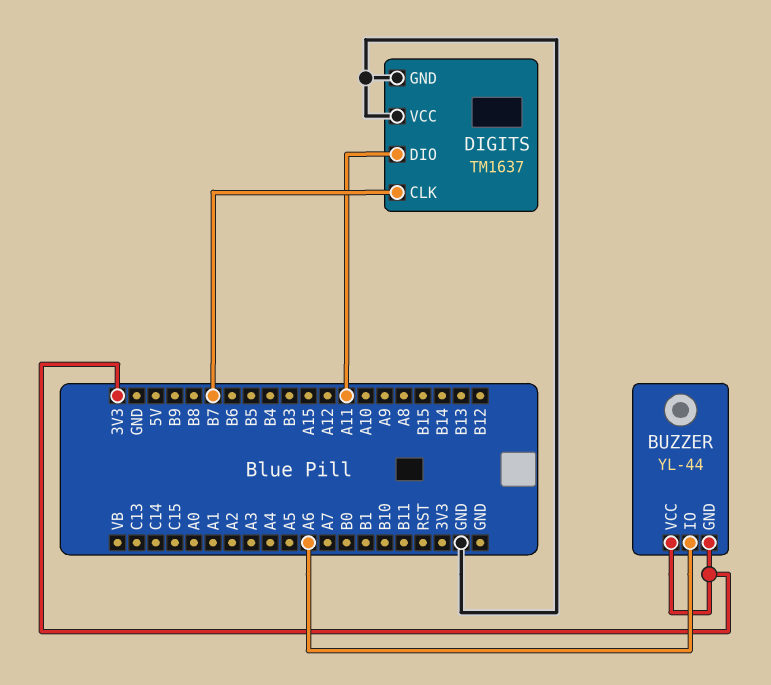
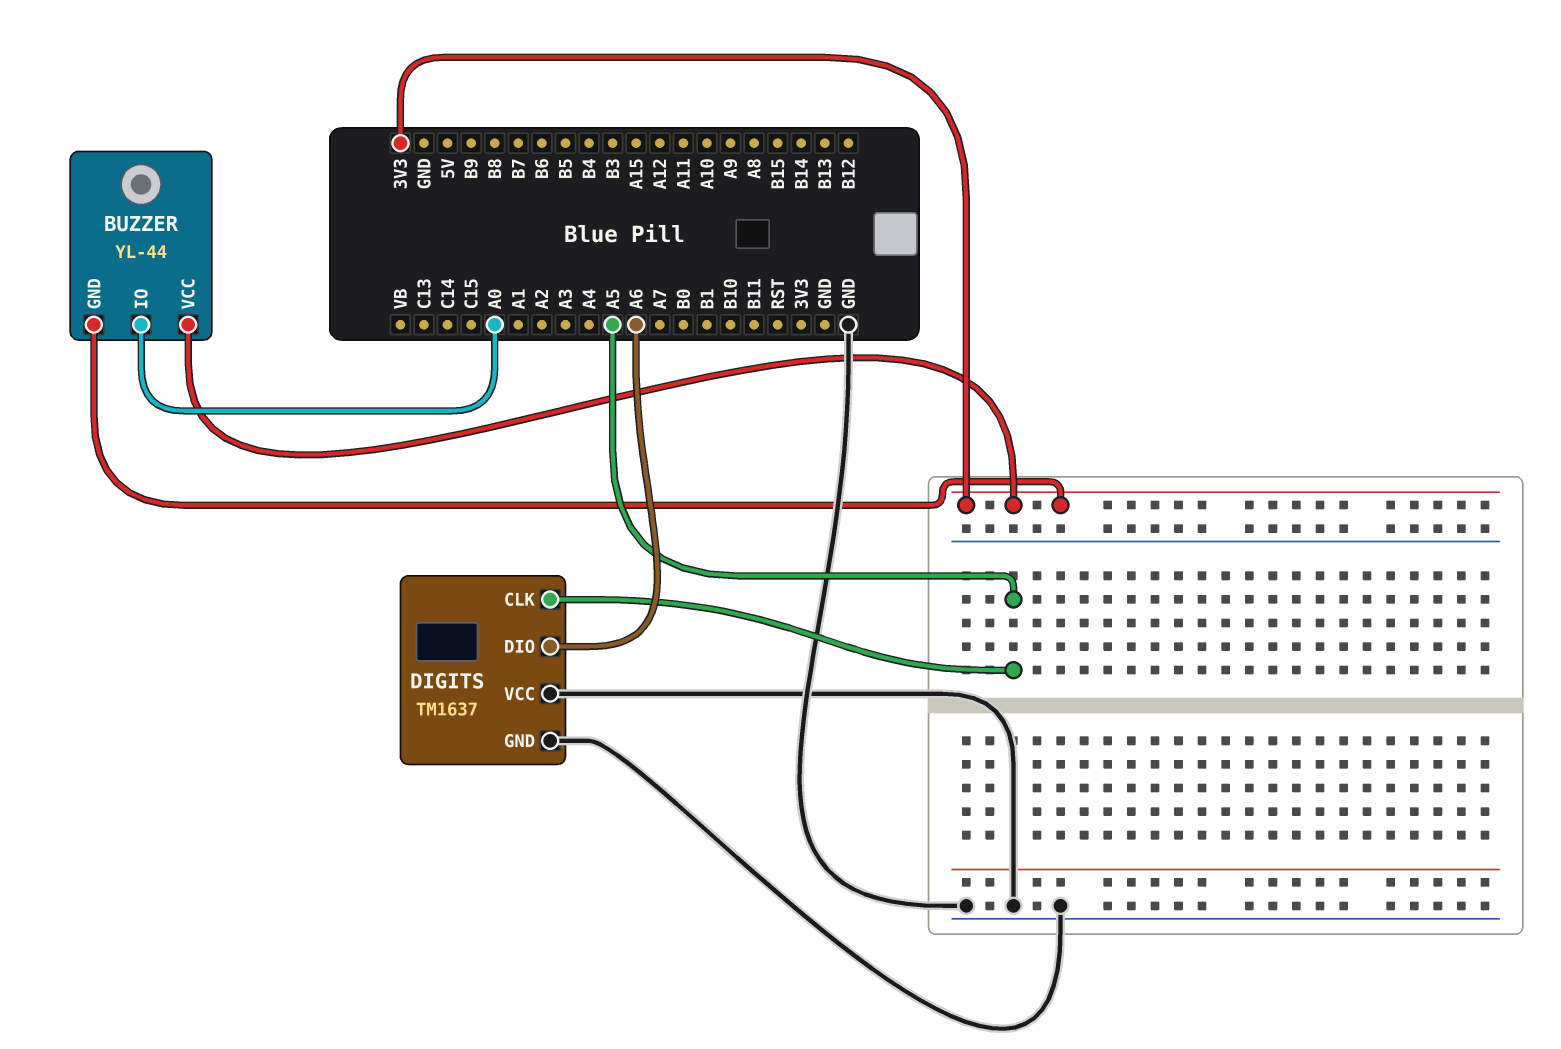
BUZZER pin IO: A6 -> A0
DIGITS pin CLK: B7 -> A5
DIGITS pin DIO: A11 -> A6

